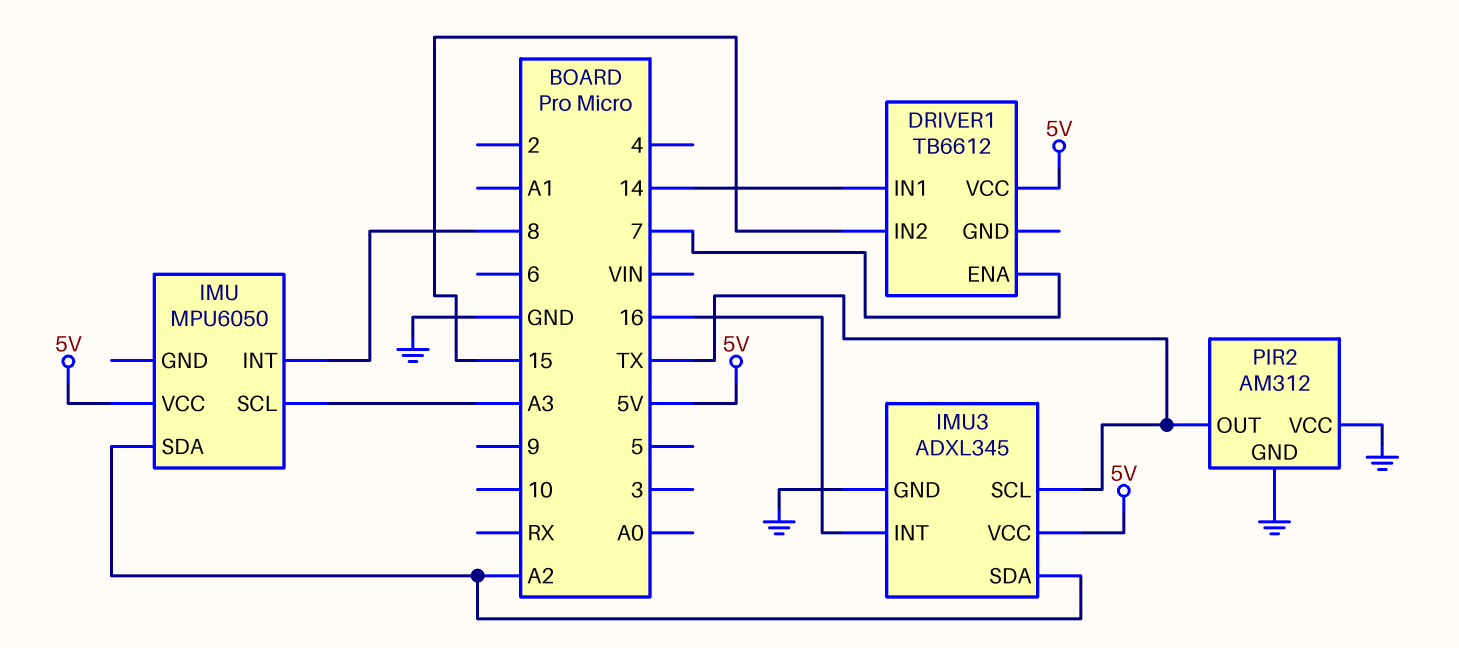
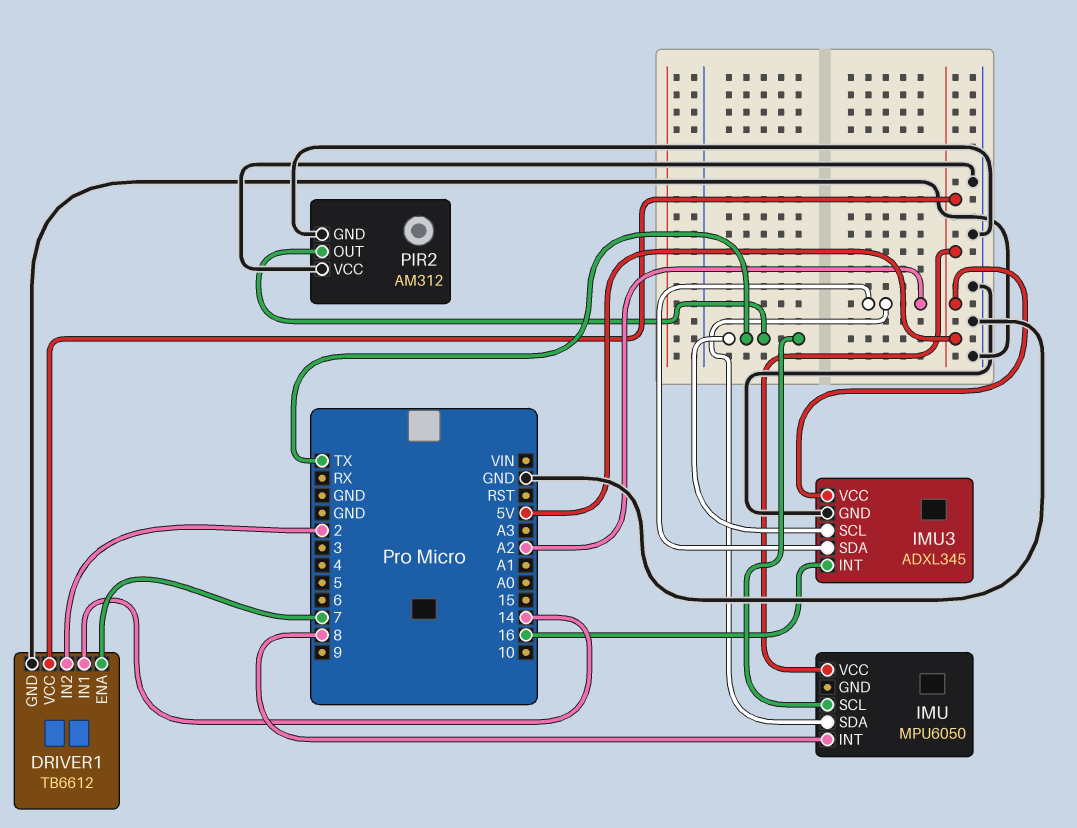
DRIVER1 pin GND: none -> GND
DRIVER1 pin IN2: 15 -> 2
IMU pin SCL: A3 -> TX

